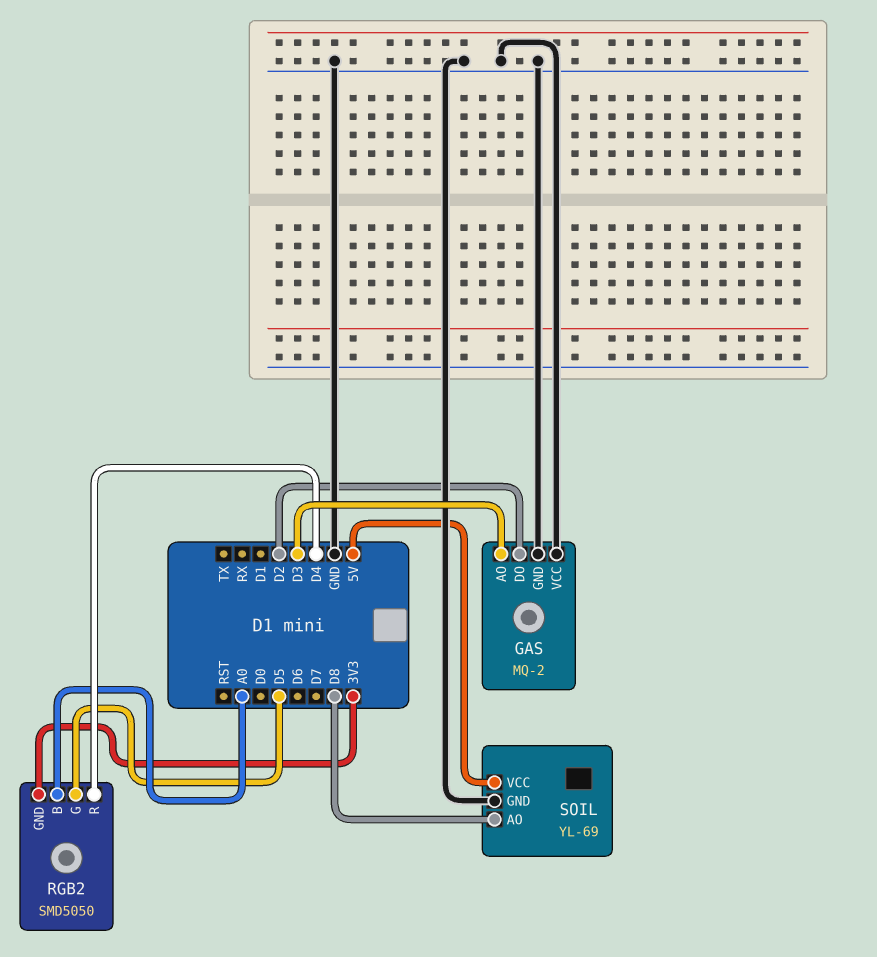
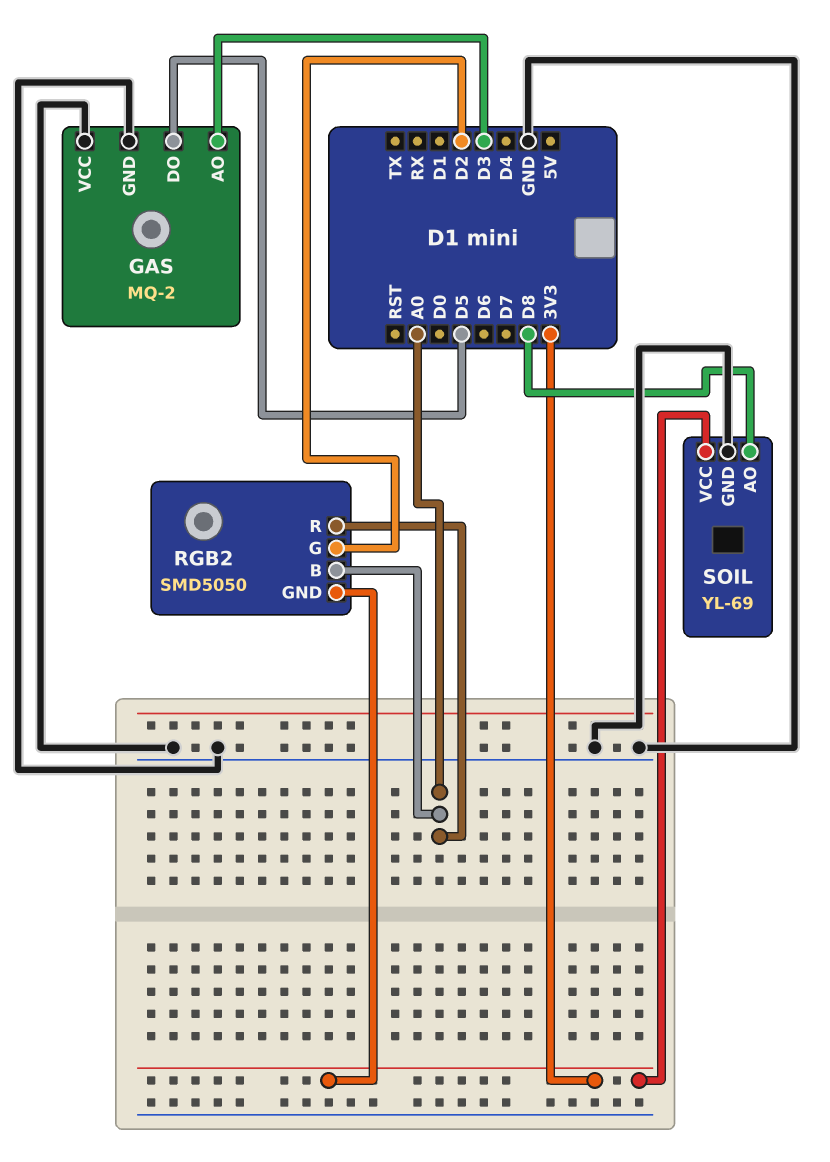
GAS pin DO: D2 -> D5
RGB2 pin G: D5 -> D2
RGB2 pin R: D4 -> A0
SOIL pin VCC: 5V -> 3V3

